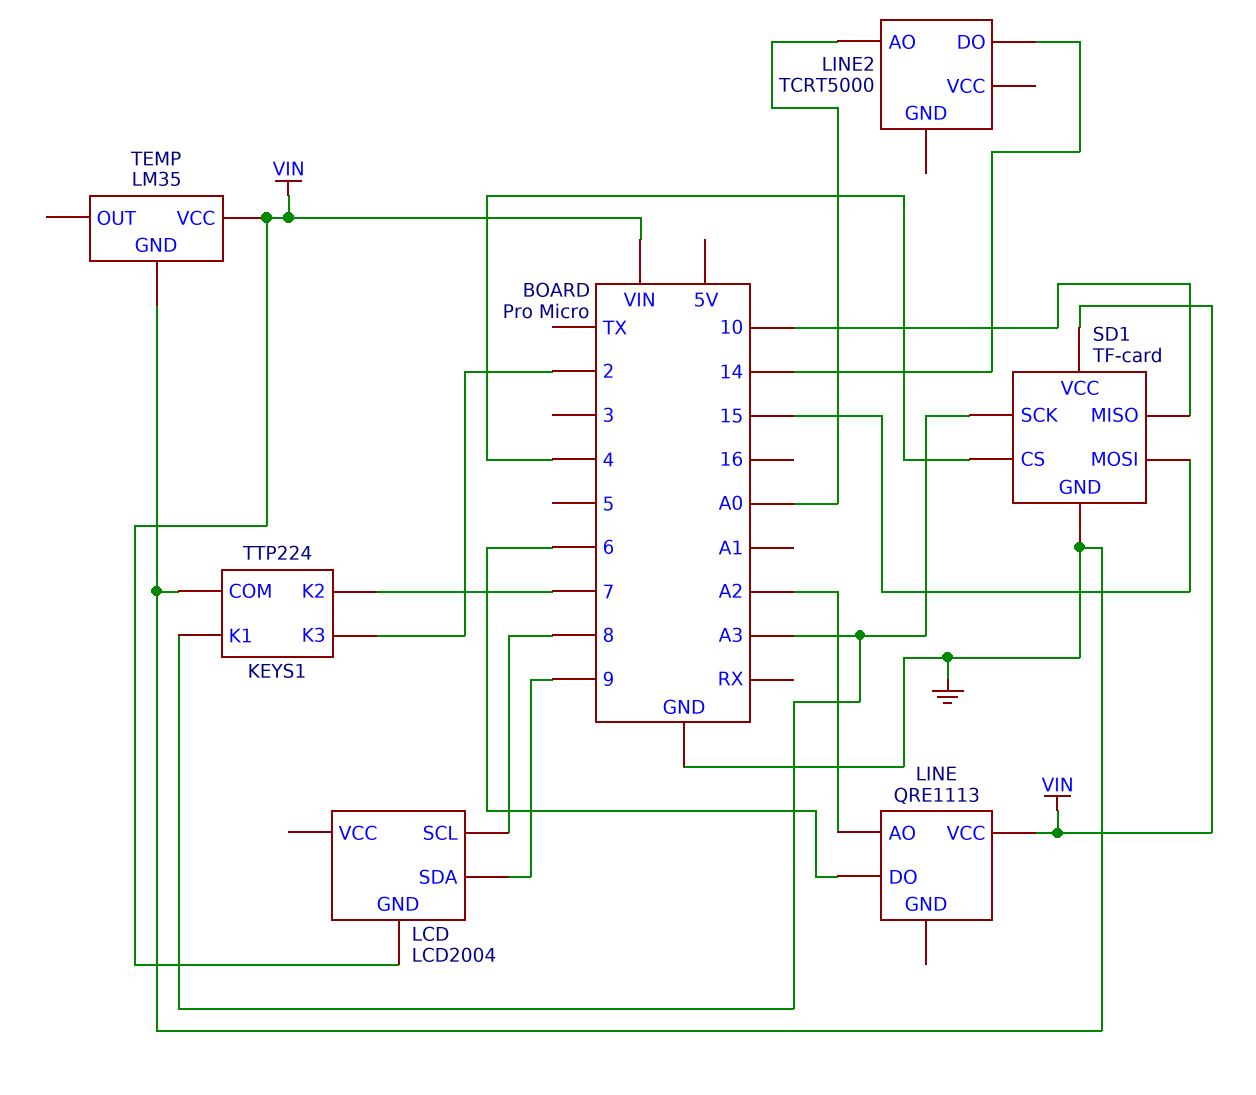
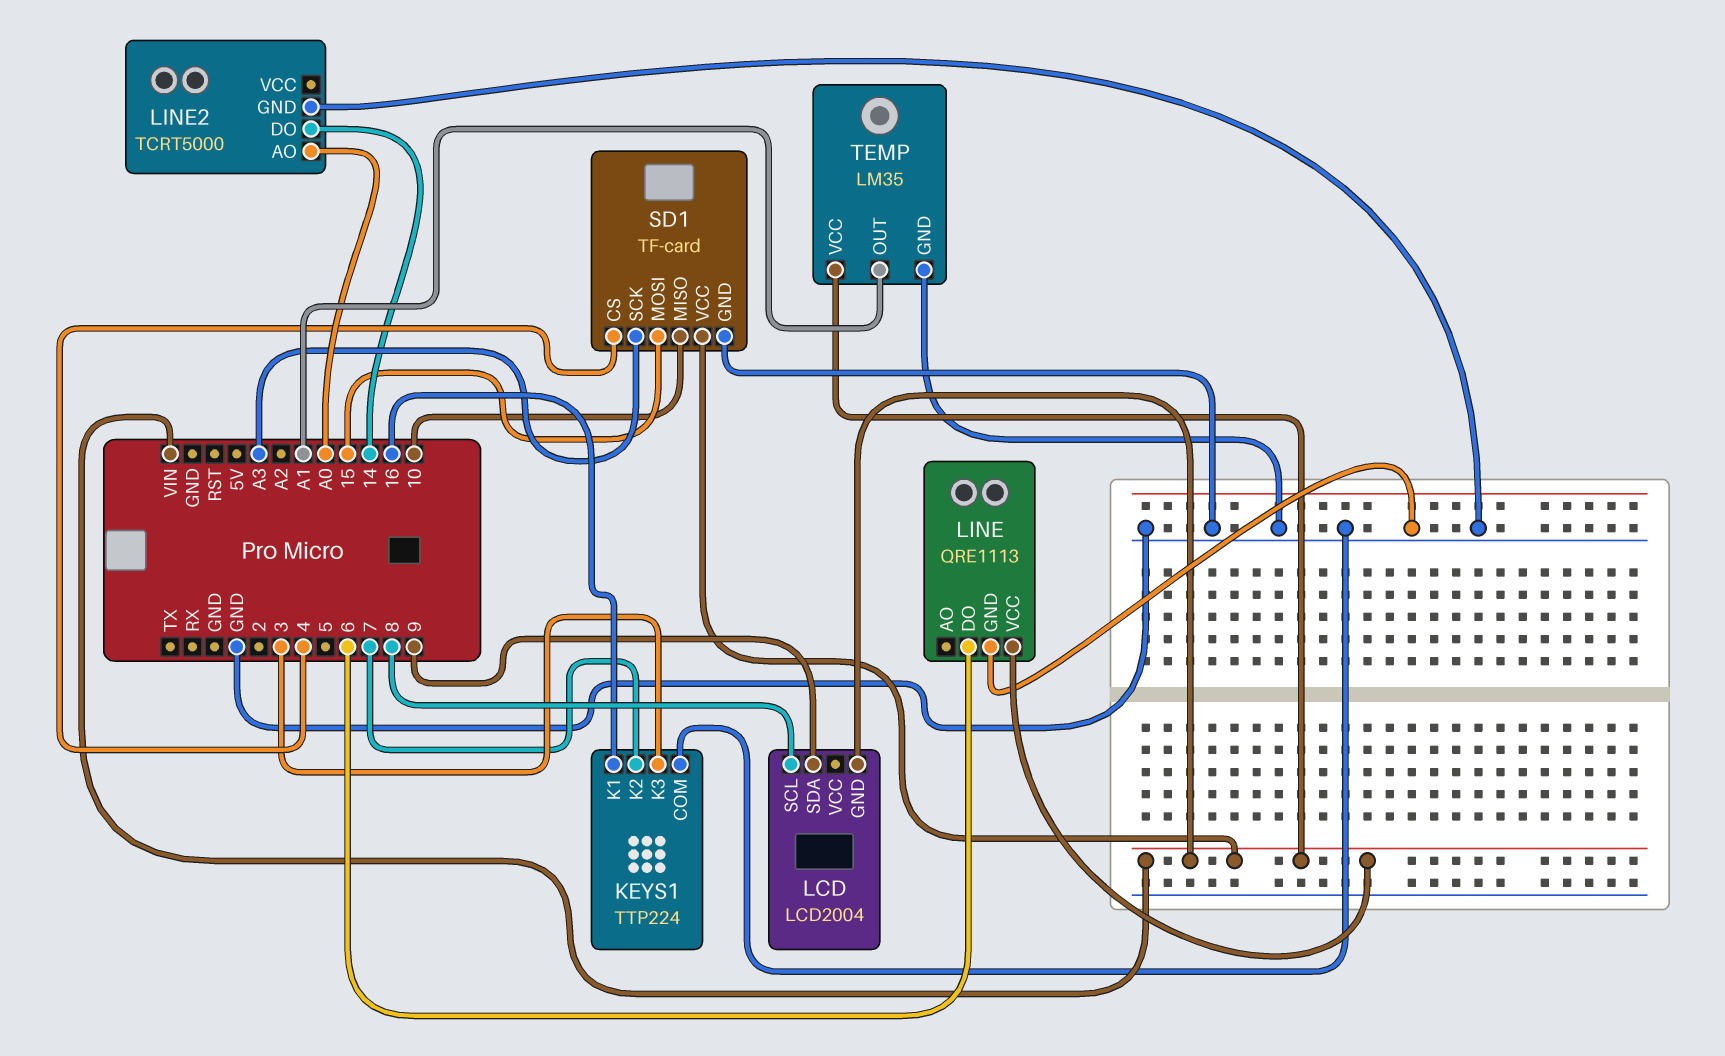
KEYS1 pin K1: A3 -> 16
KEYS1 pin K3: 2 -> 3
LINE pin AO: A2 -> none
LINE pin GND: none -> GND
LINE2 pin GND: none -> GND
TEMP pin OUT: none -> A1

